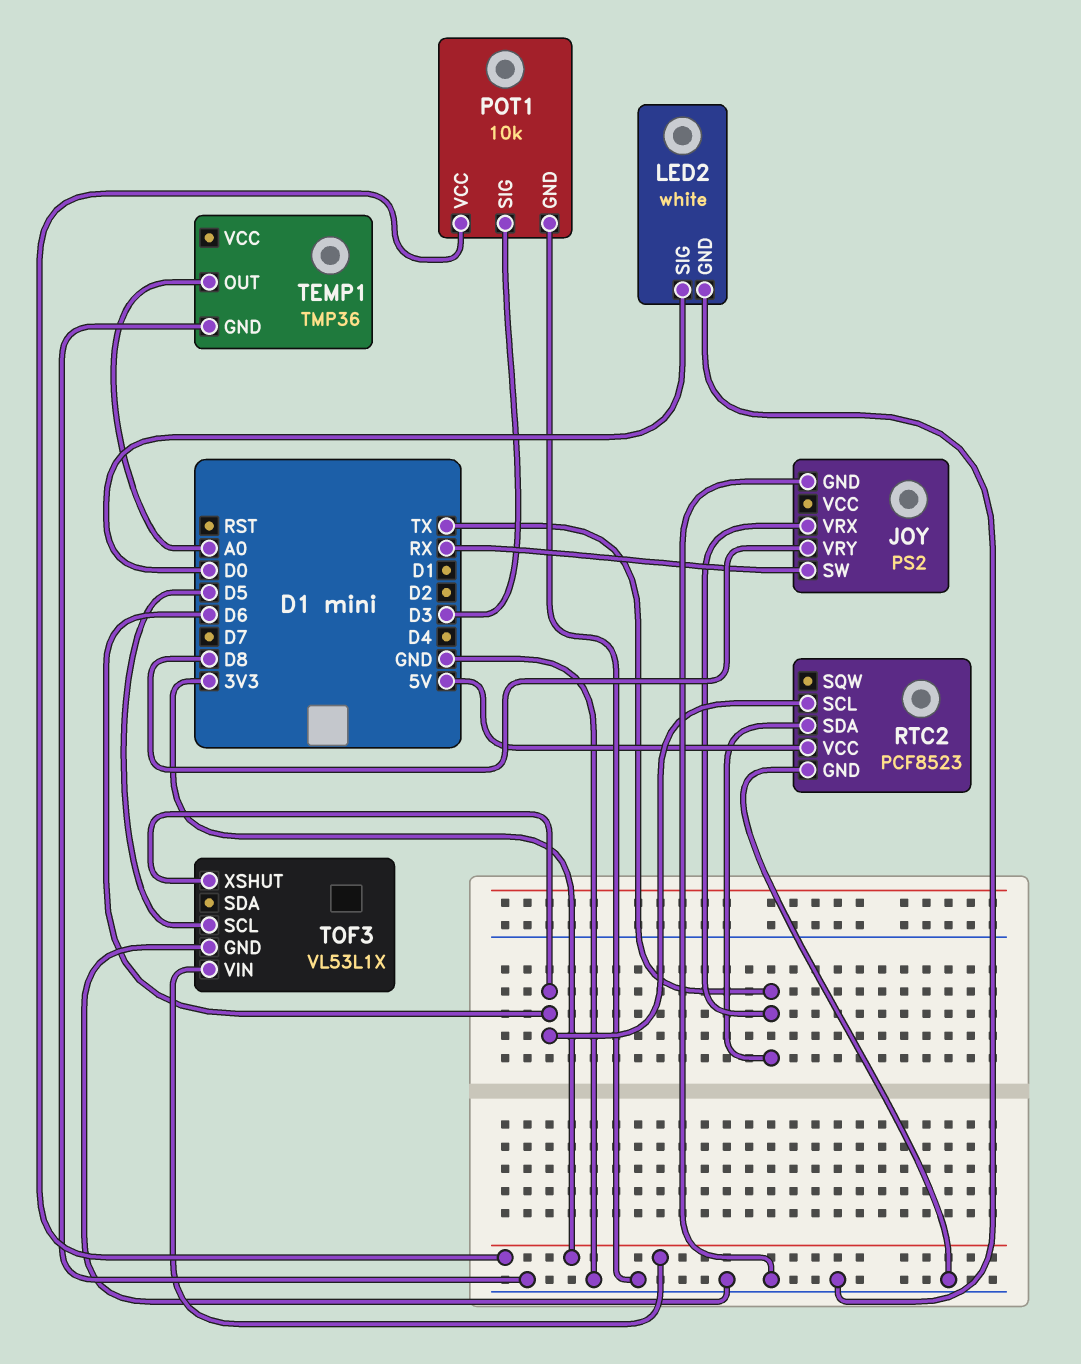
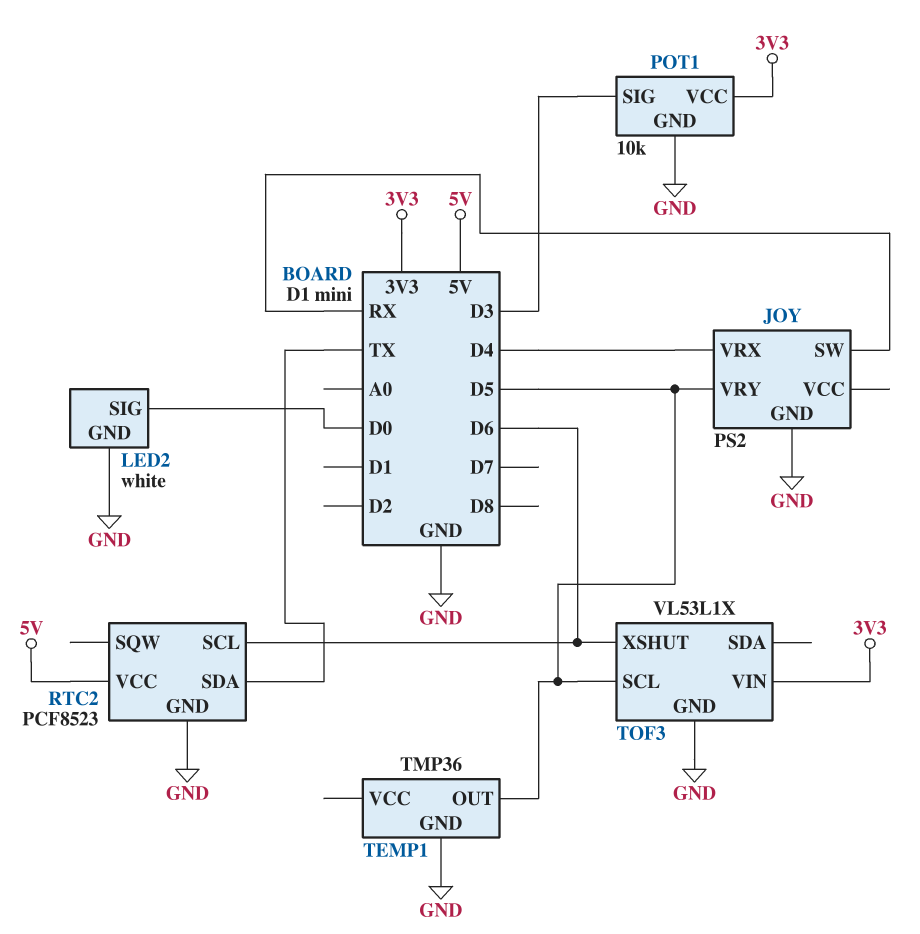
JOY pin VRX: TX -> D4
JOY pin VRY: D8 -> D5
TEMP1 pin OUT: A0 -> D5

